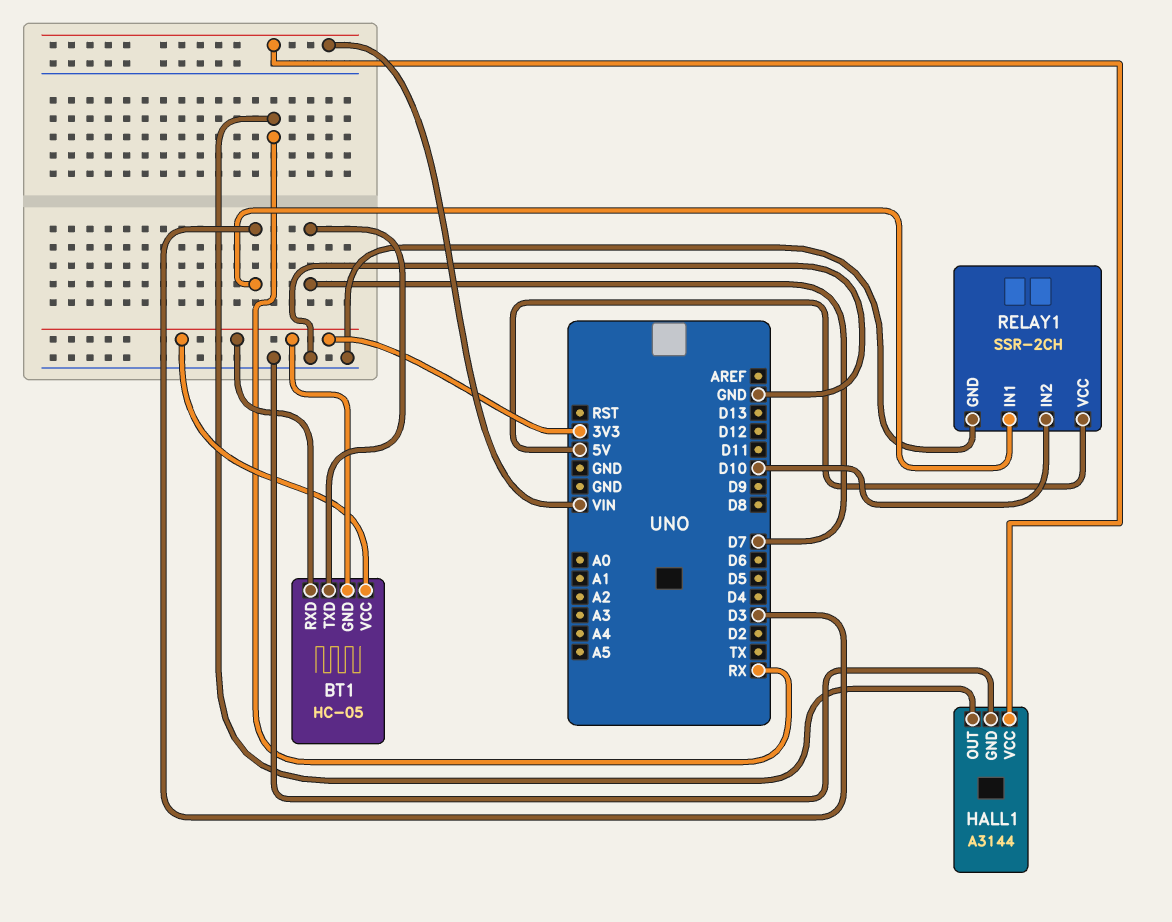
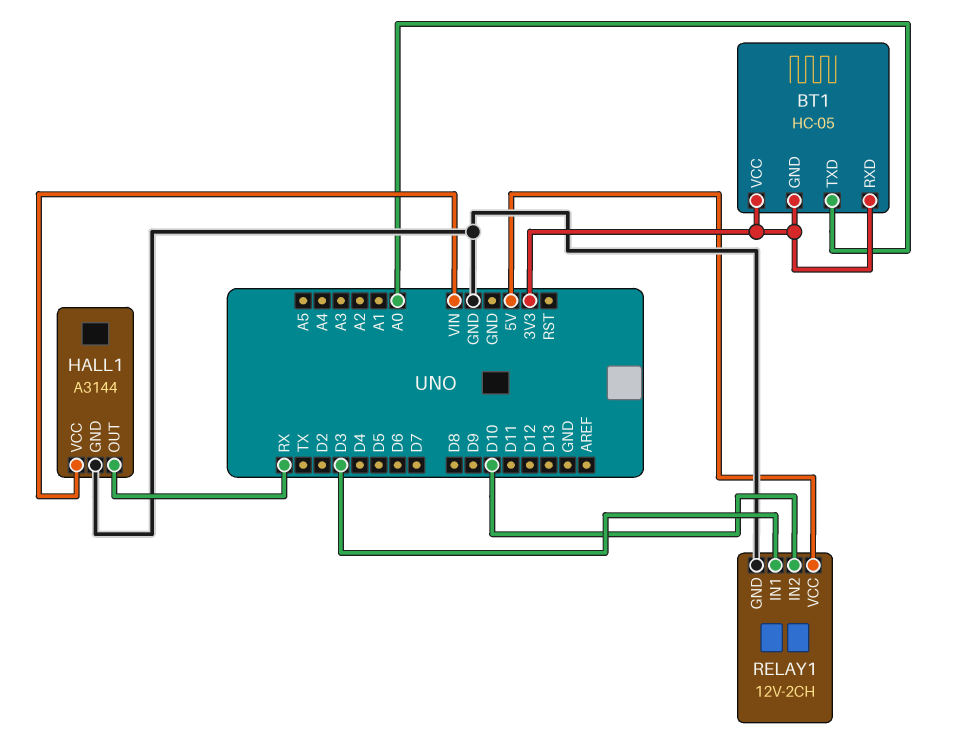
BT1 pin TXD: D7 -> A0
RELAY1: SSR-2CH -> 12V-2CH

